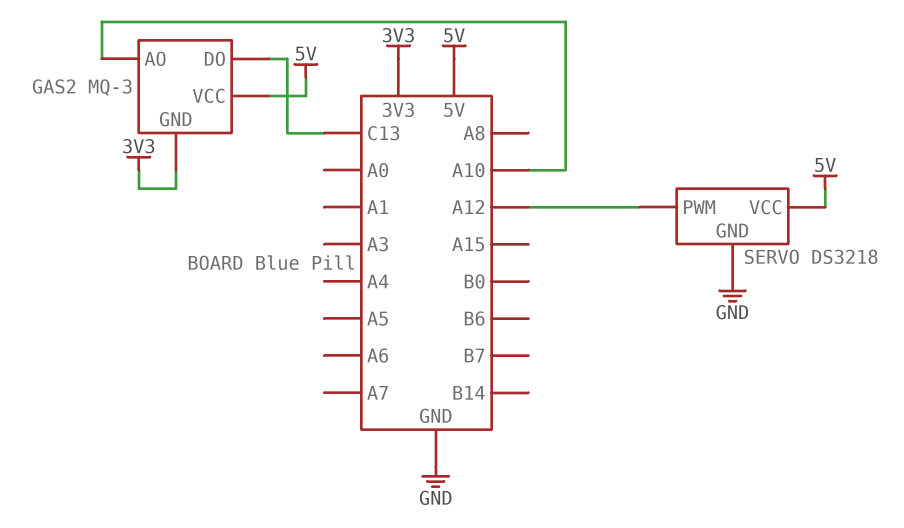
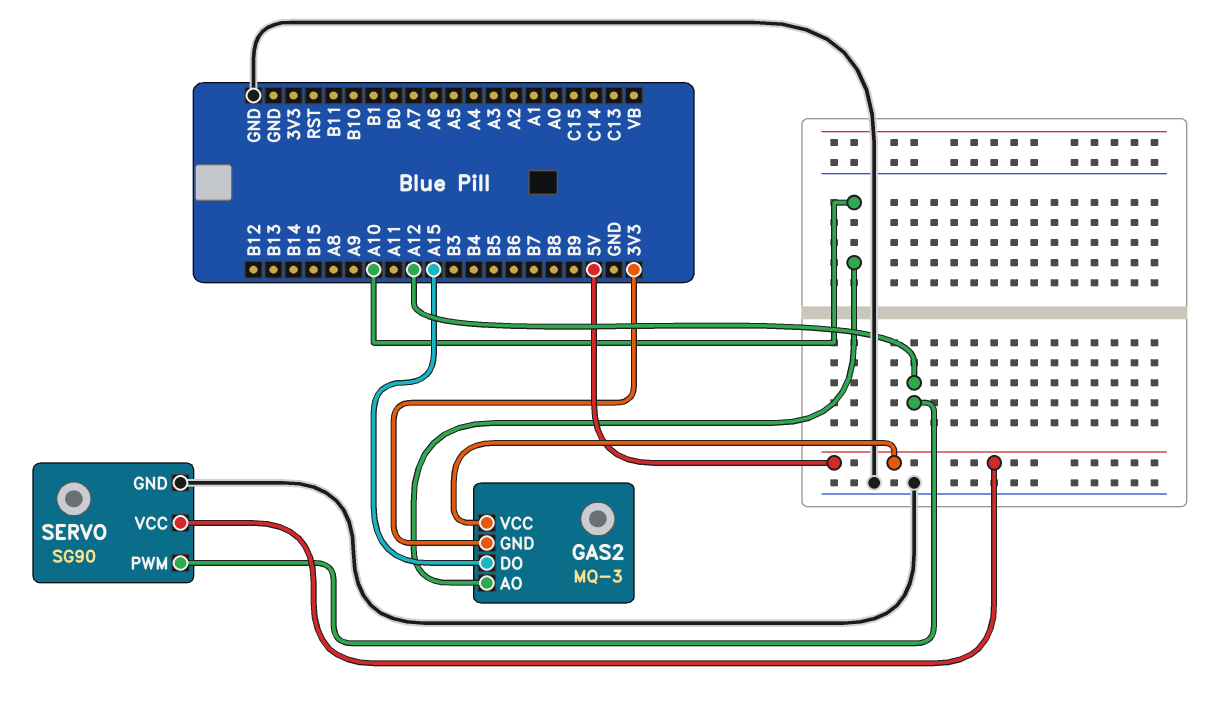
GAS2 pin DO: C13 -> A15
SERVO: DS3218 -> SG90

